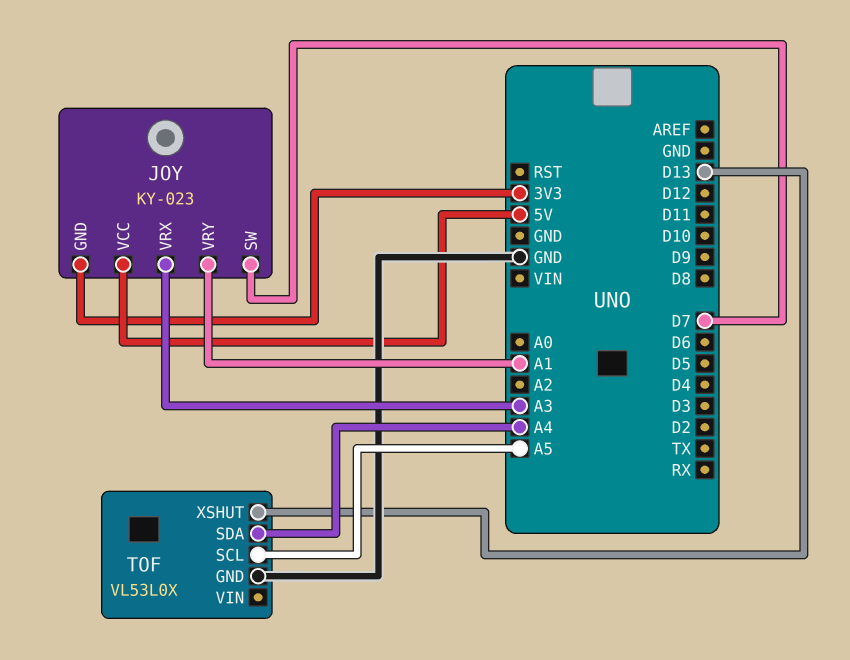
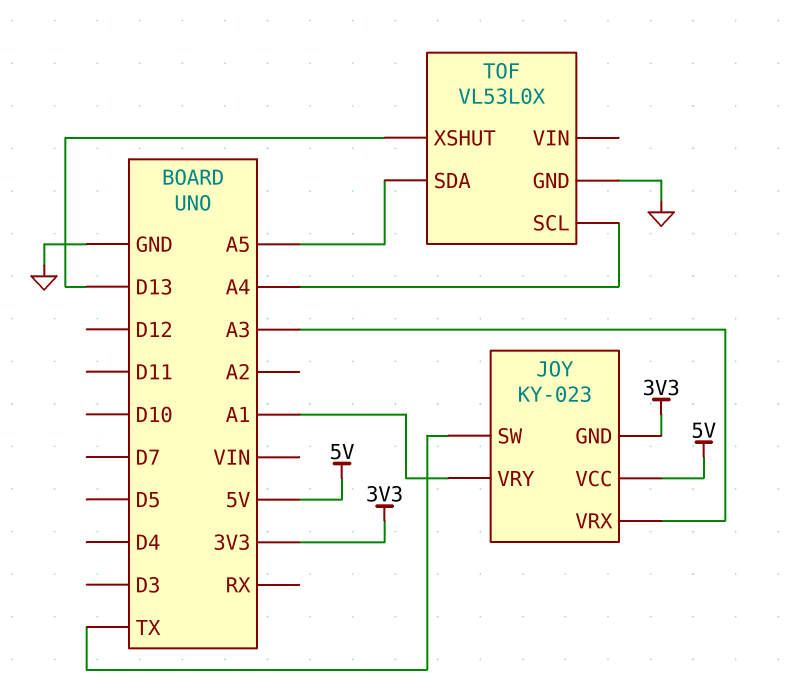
JOY pin SW: D7 -> TX
TOF pin SCL: A5 -> A4
TOF pin SDA: A4 -> A5

